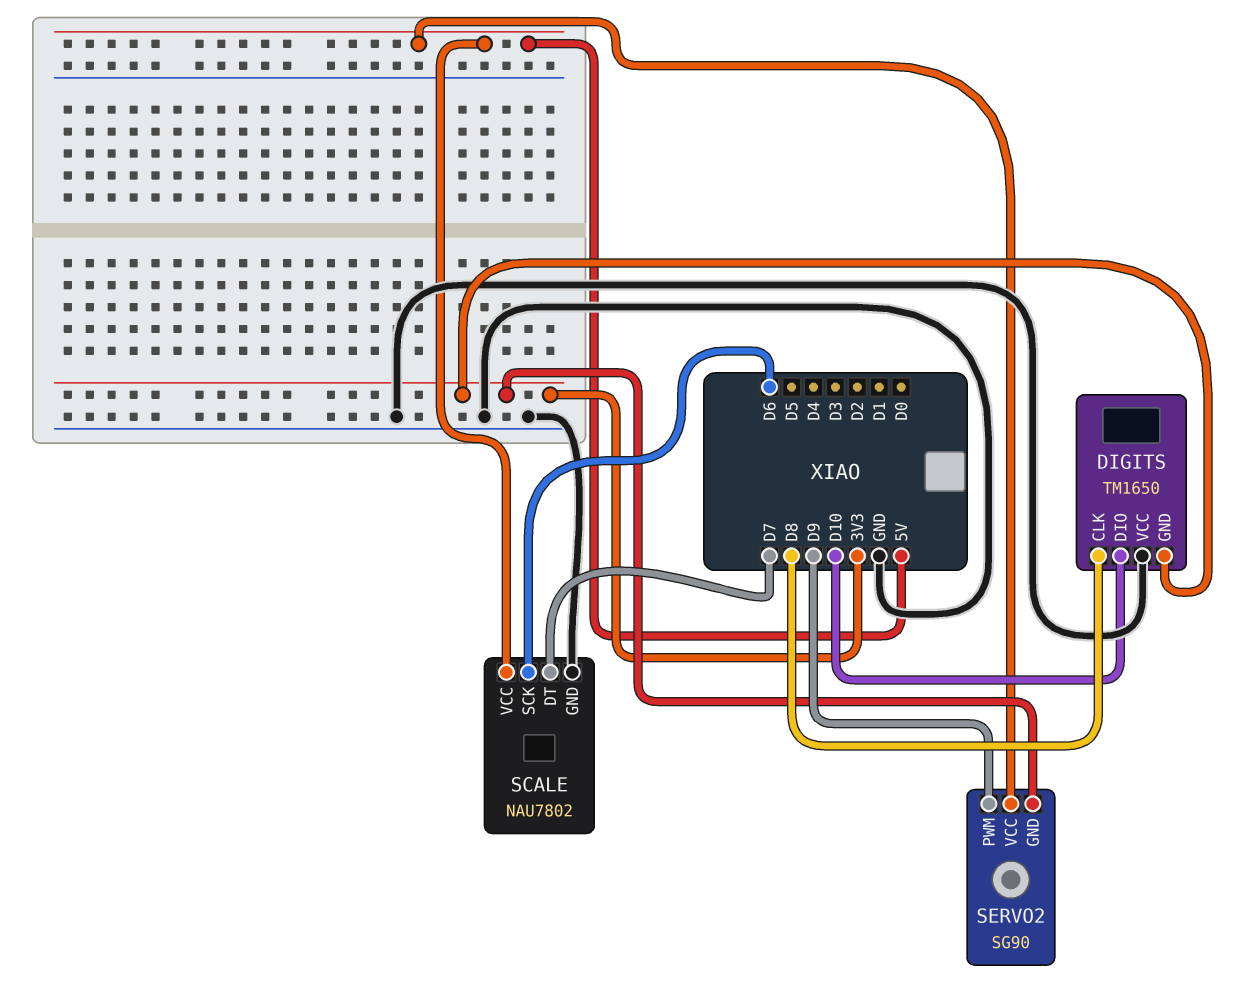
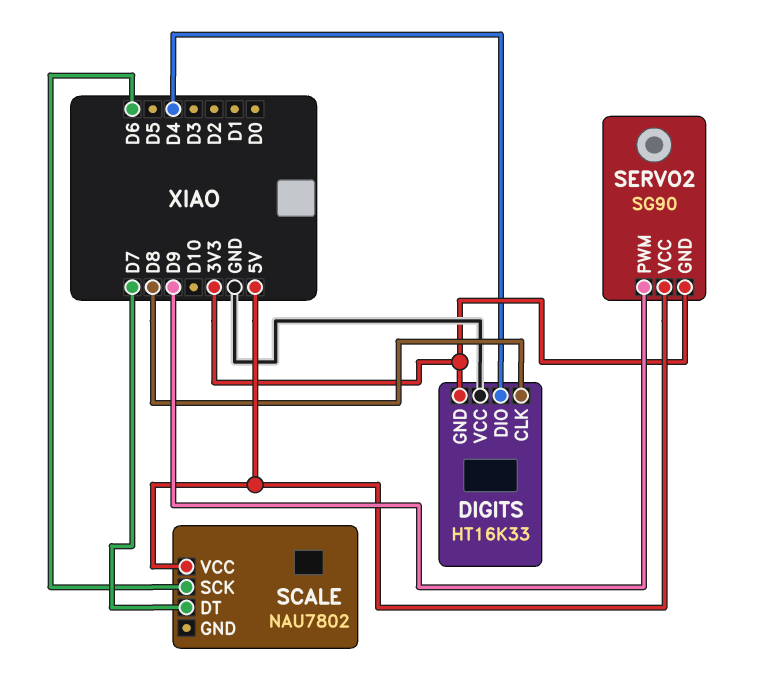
DIGITS: TM1650 -> HT16K33
DIGITS pin DIO: D10 -> D4
SCALE pin GND: GND -> none

